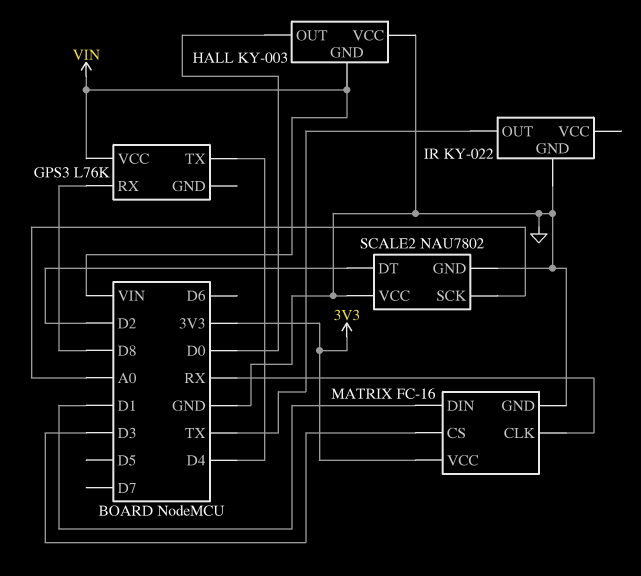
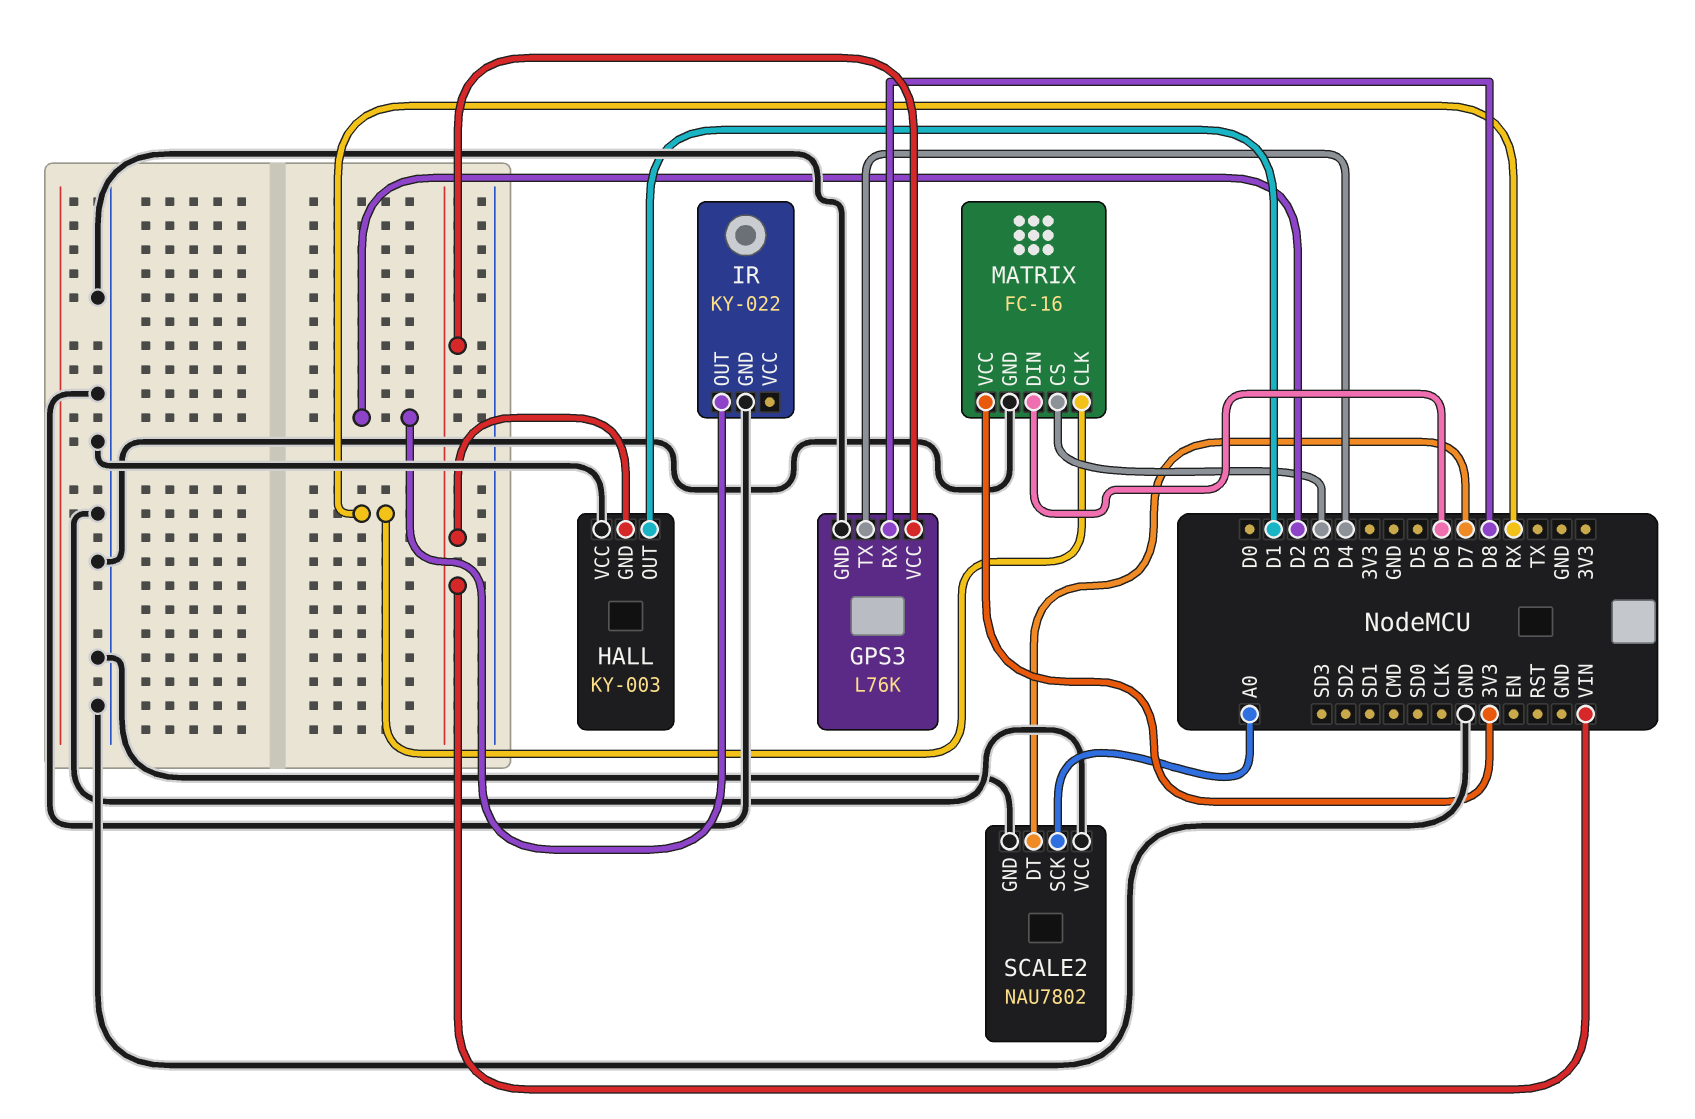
GPS3 pin GND: none -> GND
HALL pin OUT: D0 -> D1
IR pin OUT: TX -> D2
MATRIX pin DIN: D1 -> D6
SCALE2 pin DT: D2 -> D7

